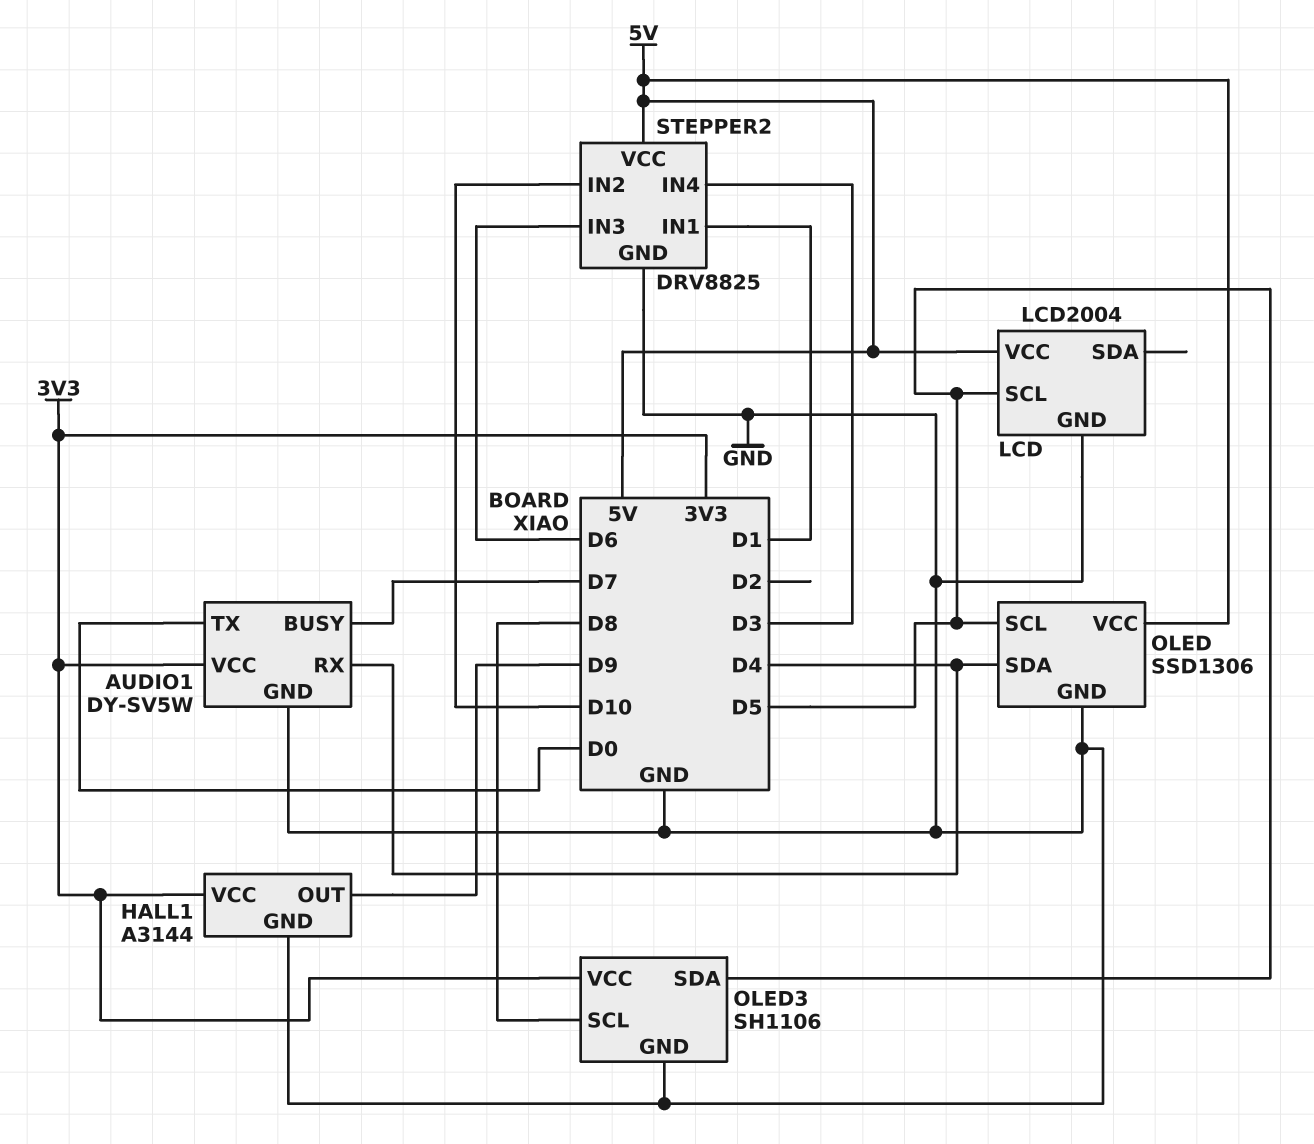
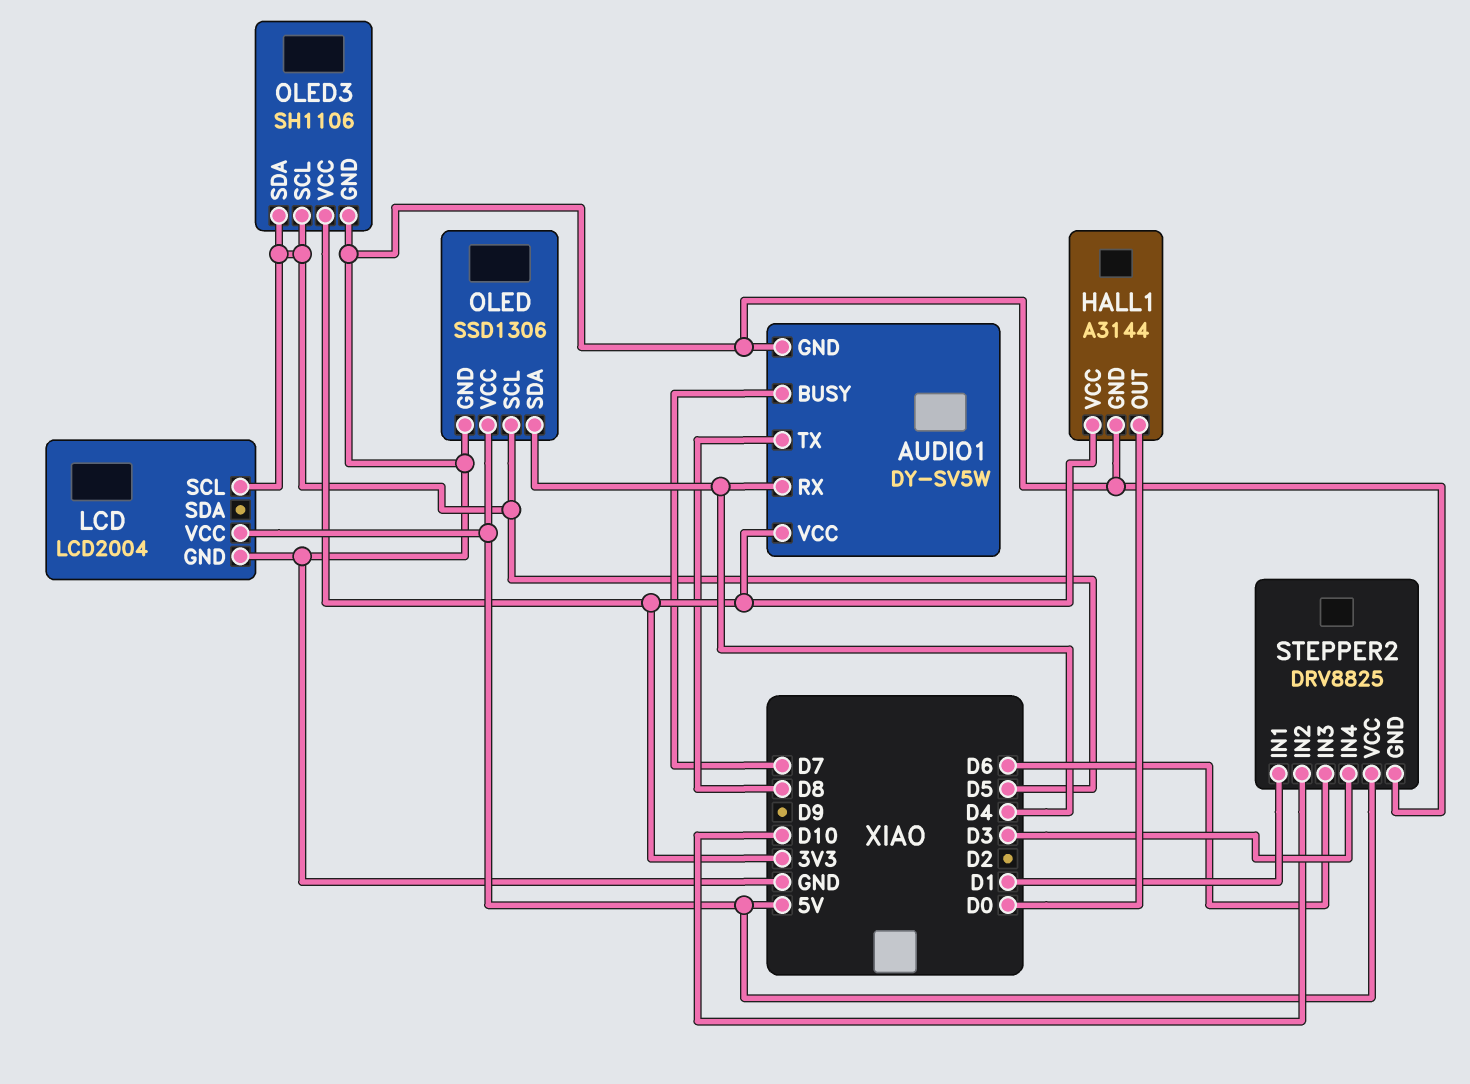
AUDIO1 pin TX: D0 -> D8
HALL1 pin OUT: D9 -> D0
OLED3 pin SCL: D8 -> D5

